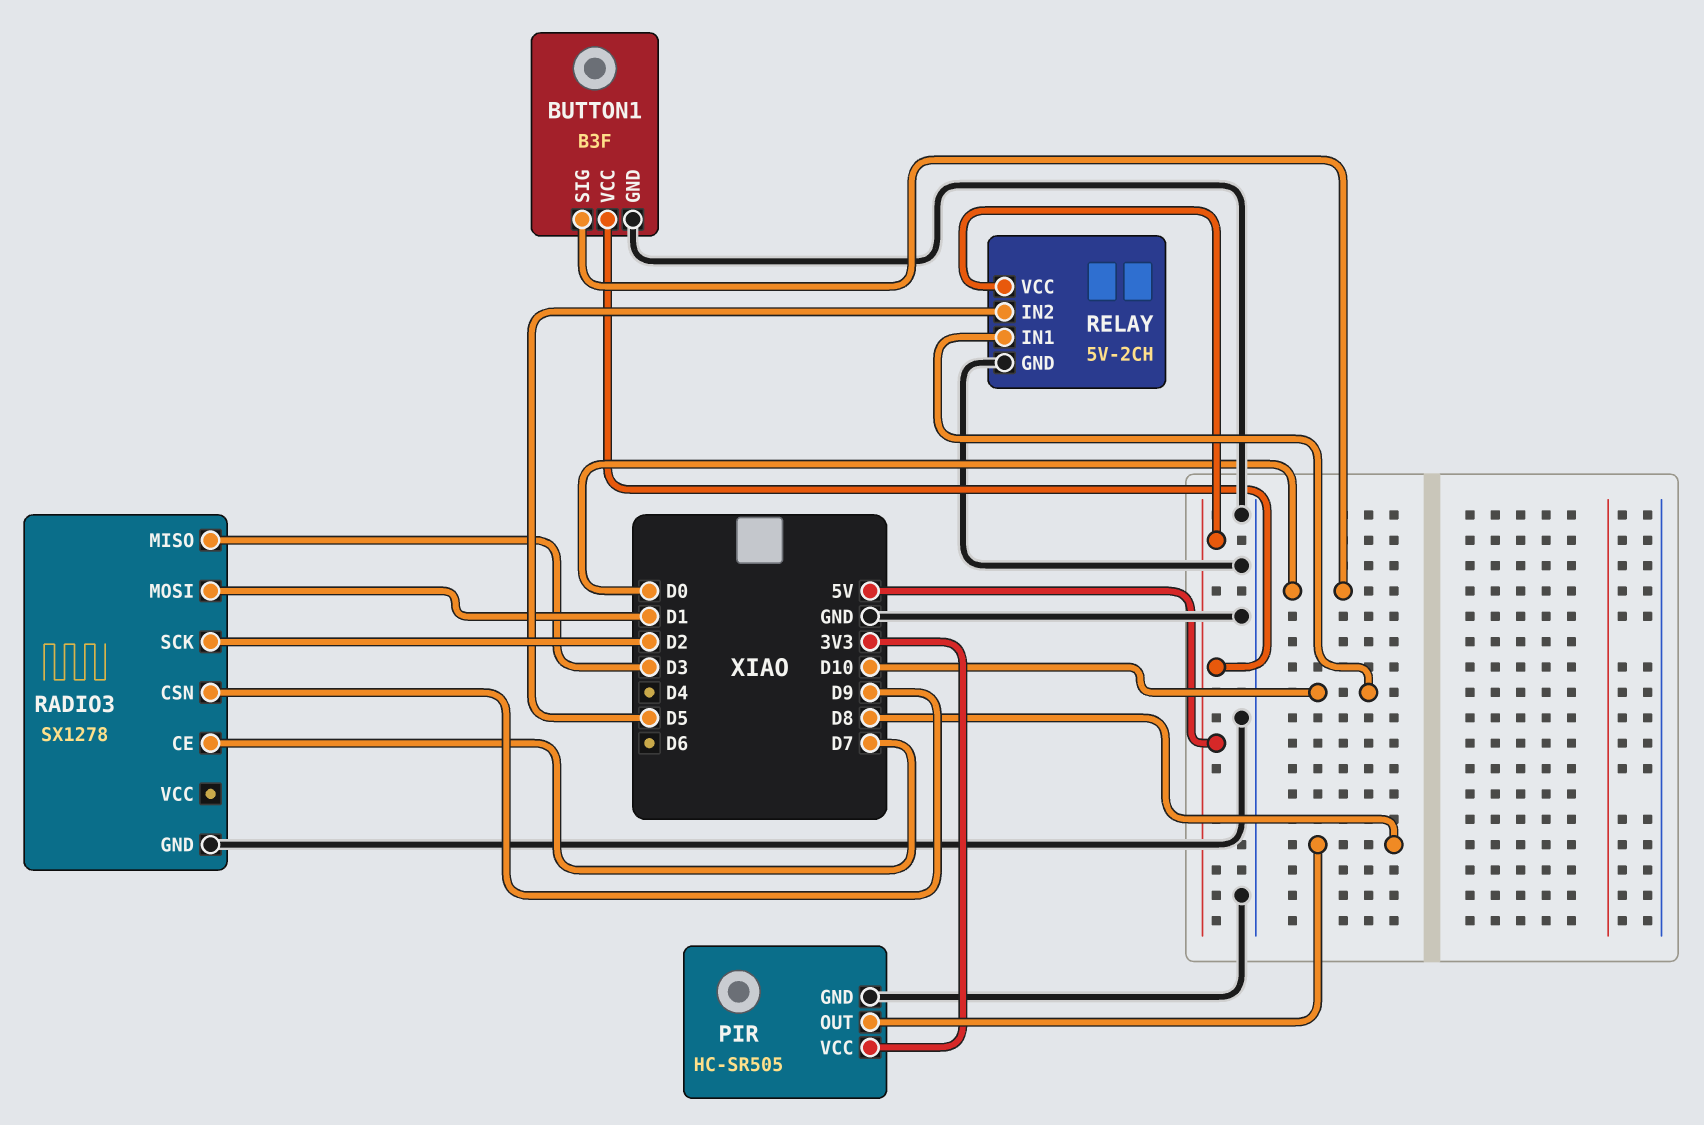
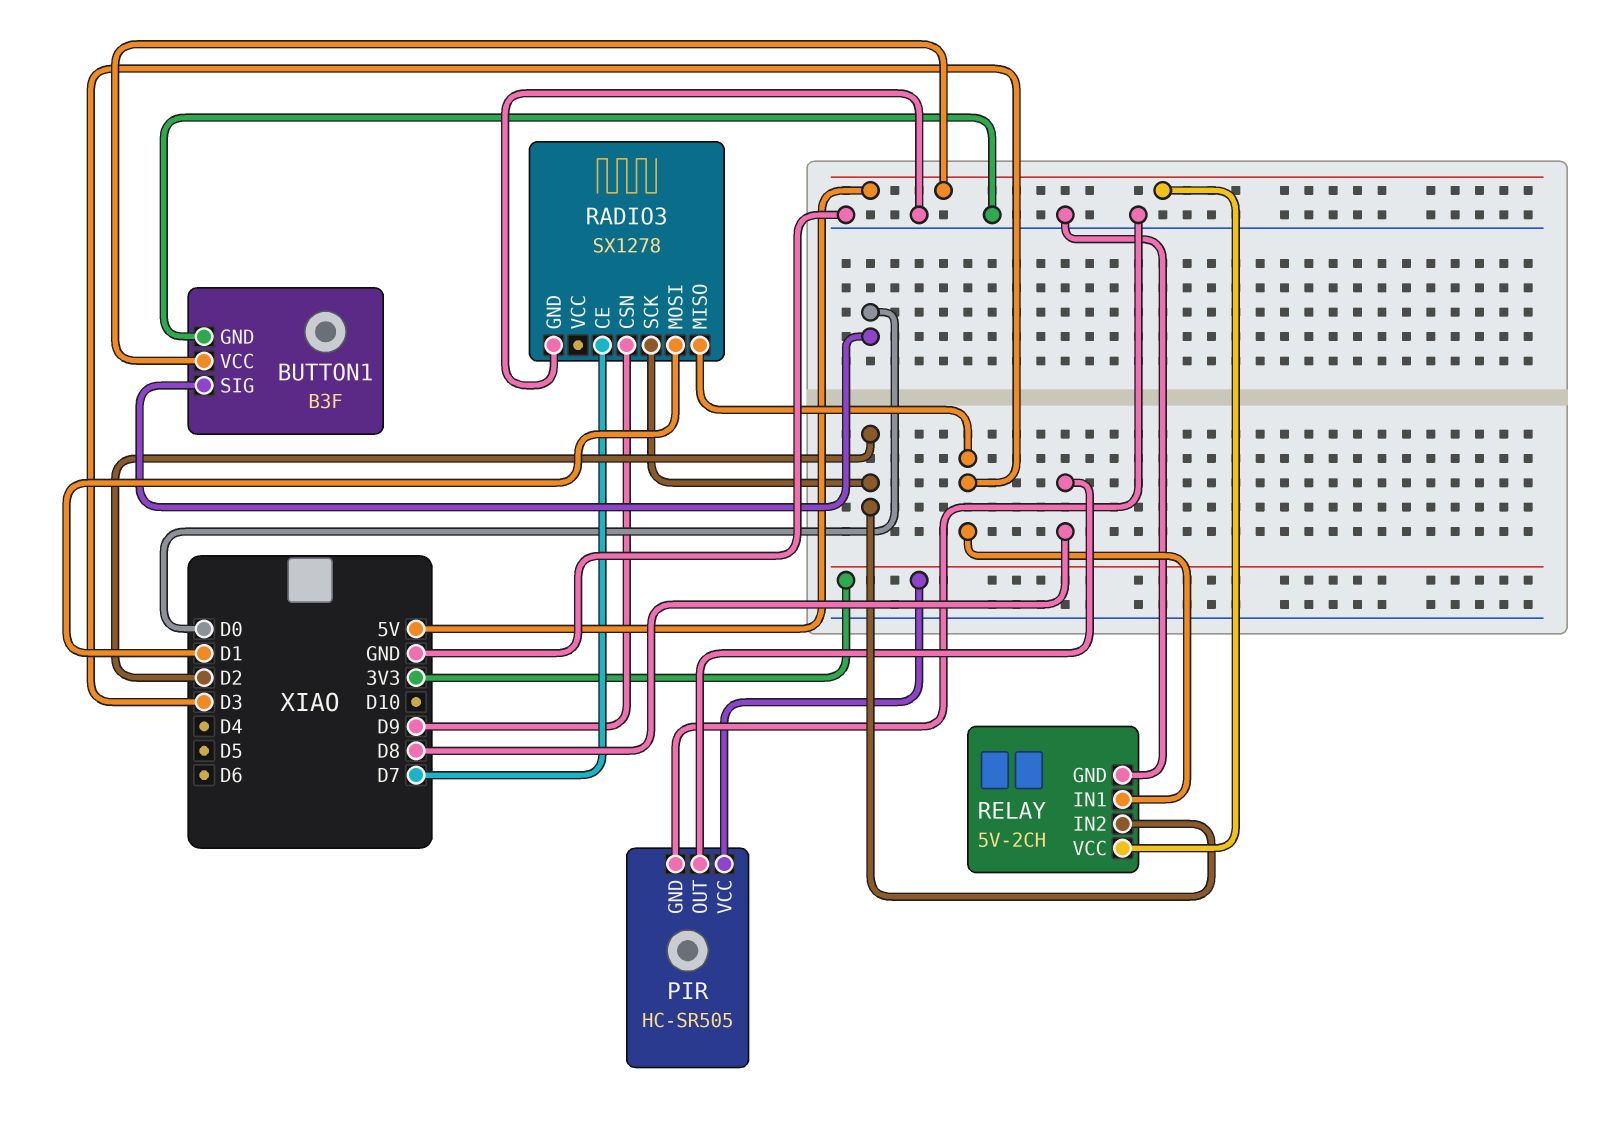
RELAY pin IN1: D10 -> D3
RELAY pin IN2: D5 -> D2

